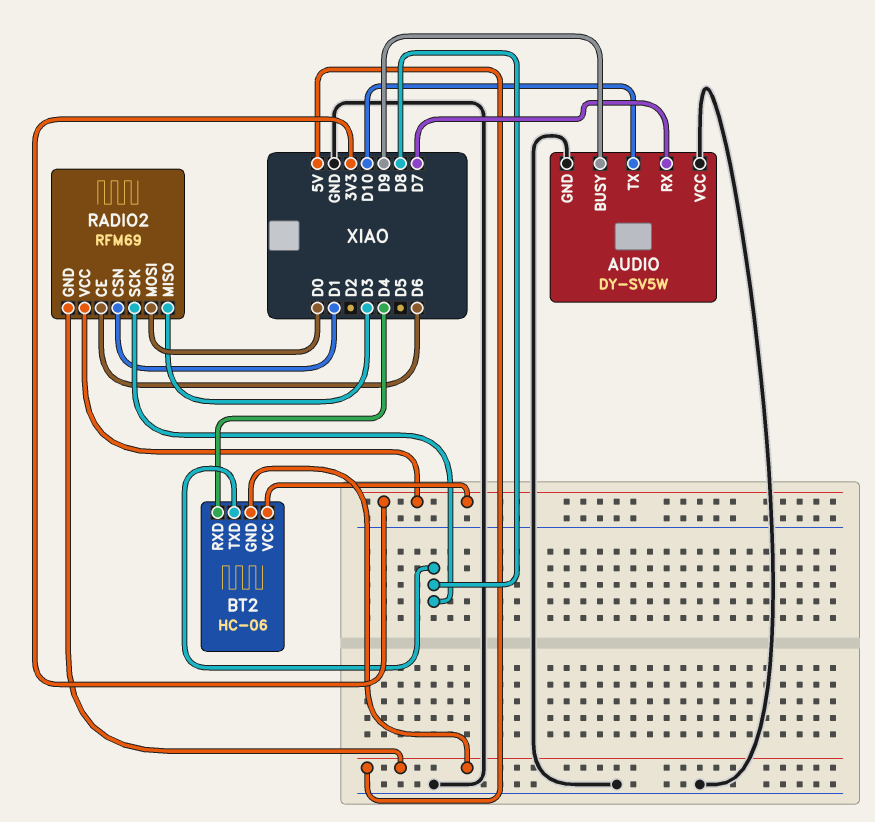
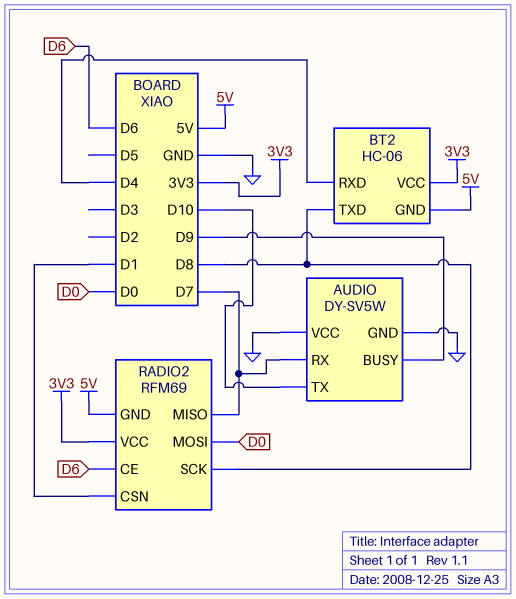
RADIO2 pin MISO: D3 -> D7

